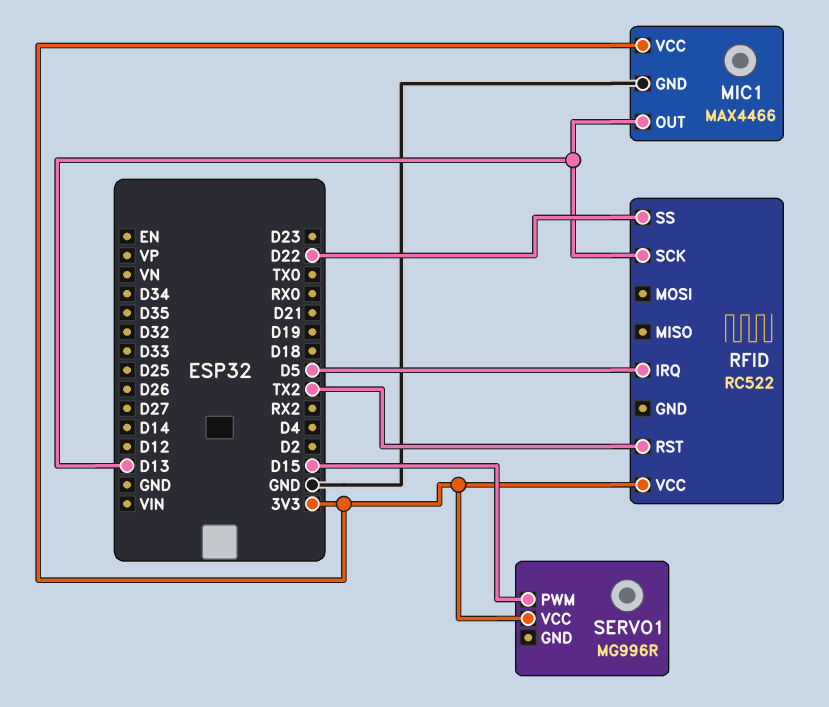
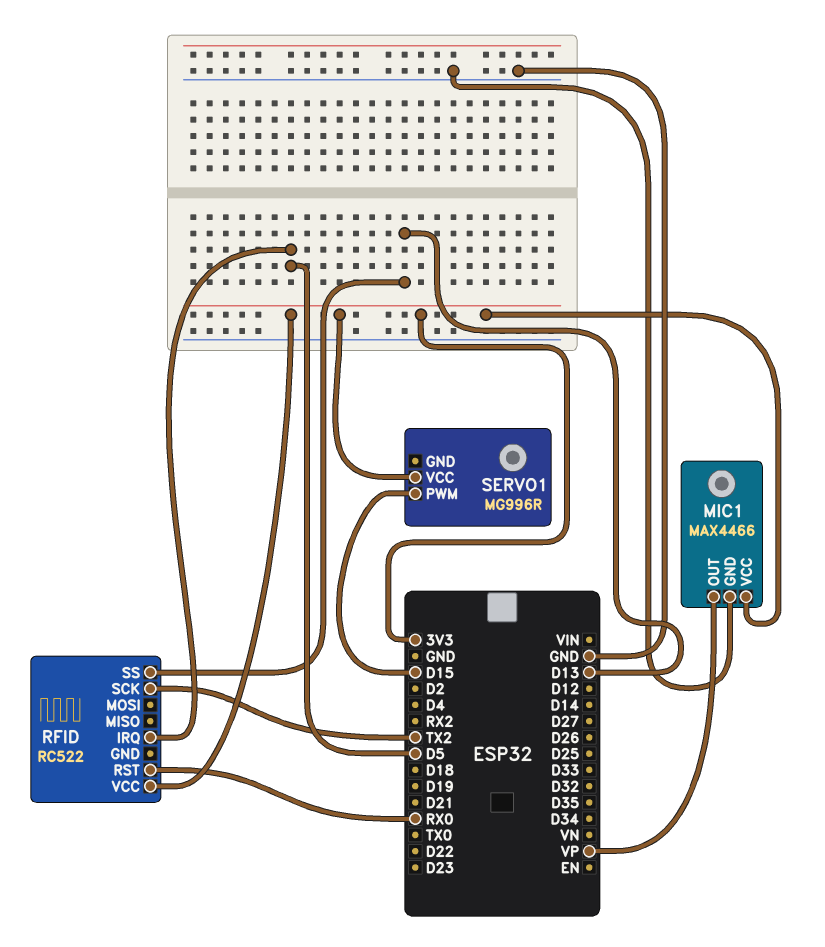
MIC1 pin OUT: D13 -> VP
RFID pin RST: TX2 -> RX0
RFID pin SCK: D13 -> TX2
RFID pin SS: D22 -> D13

